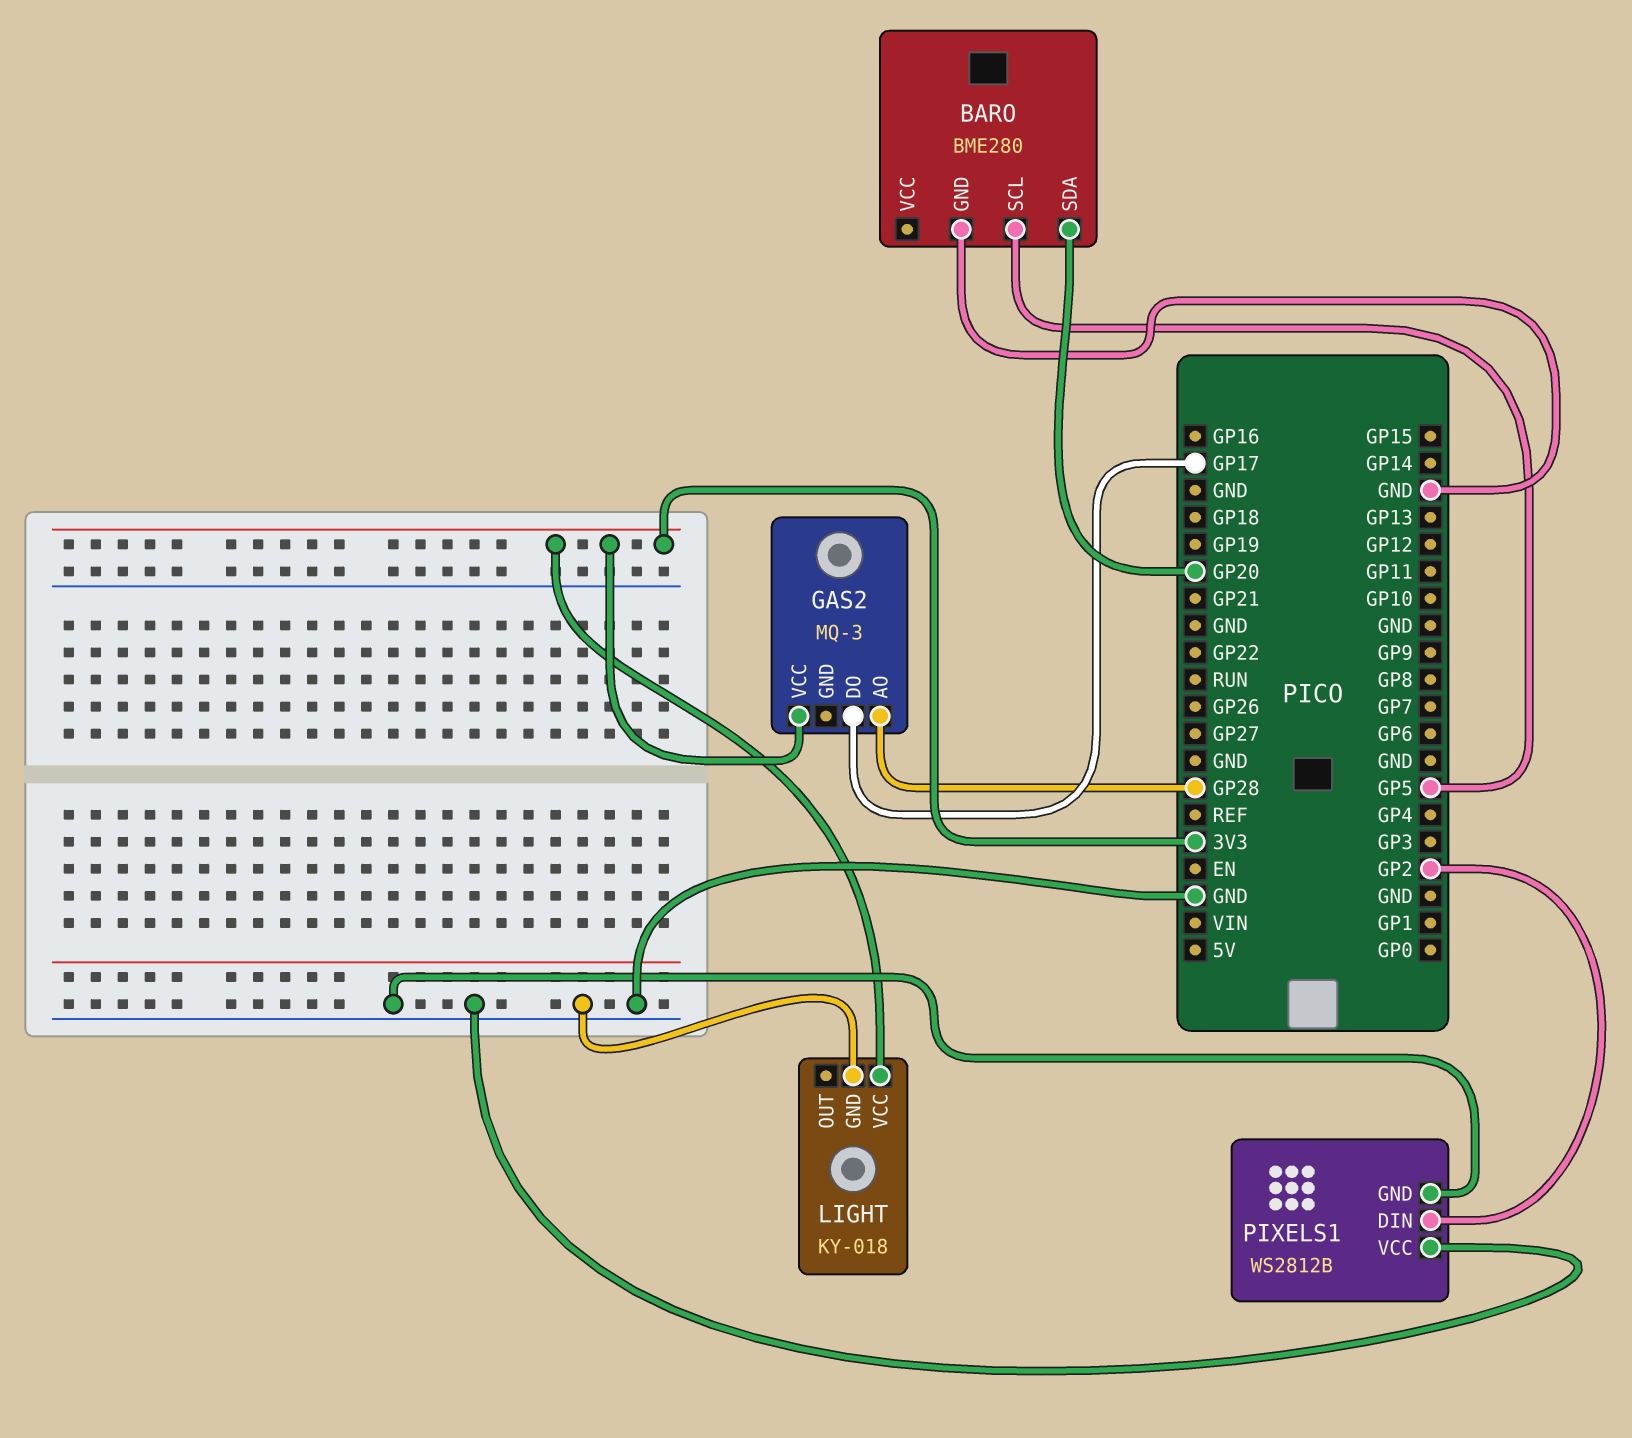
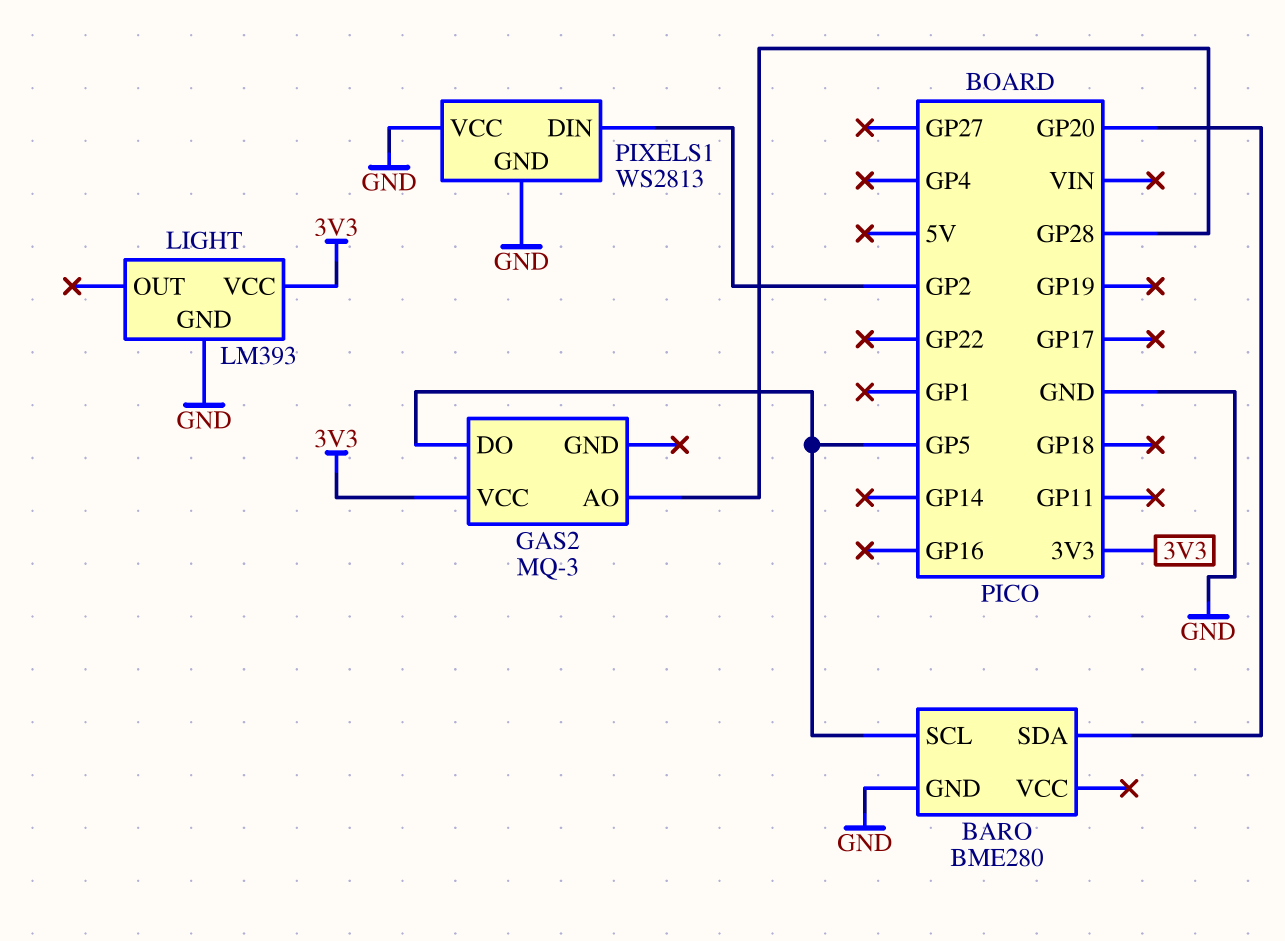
GAS2 pin DO: GP17 -> GP5
LIGHT: KY-018 -> LM393
PIXELS1: WS2812B -> WS2813

